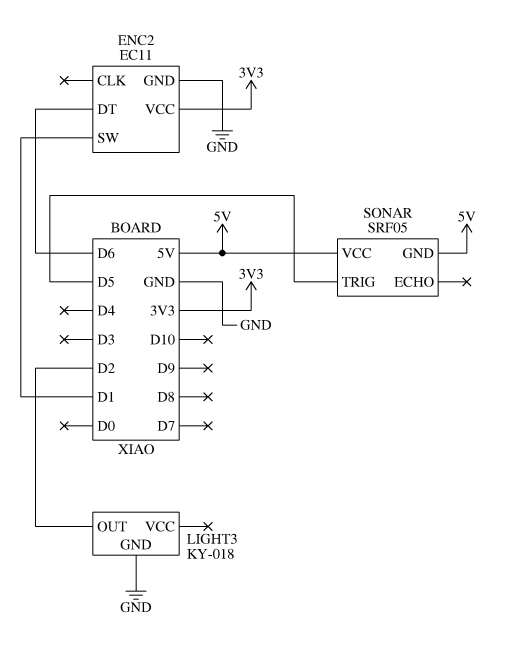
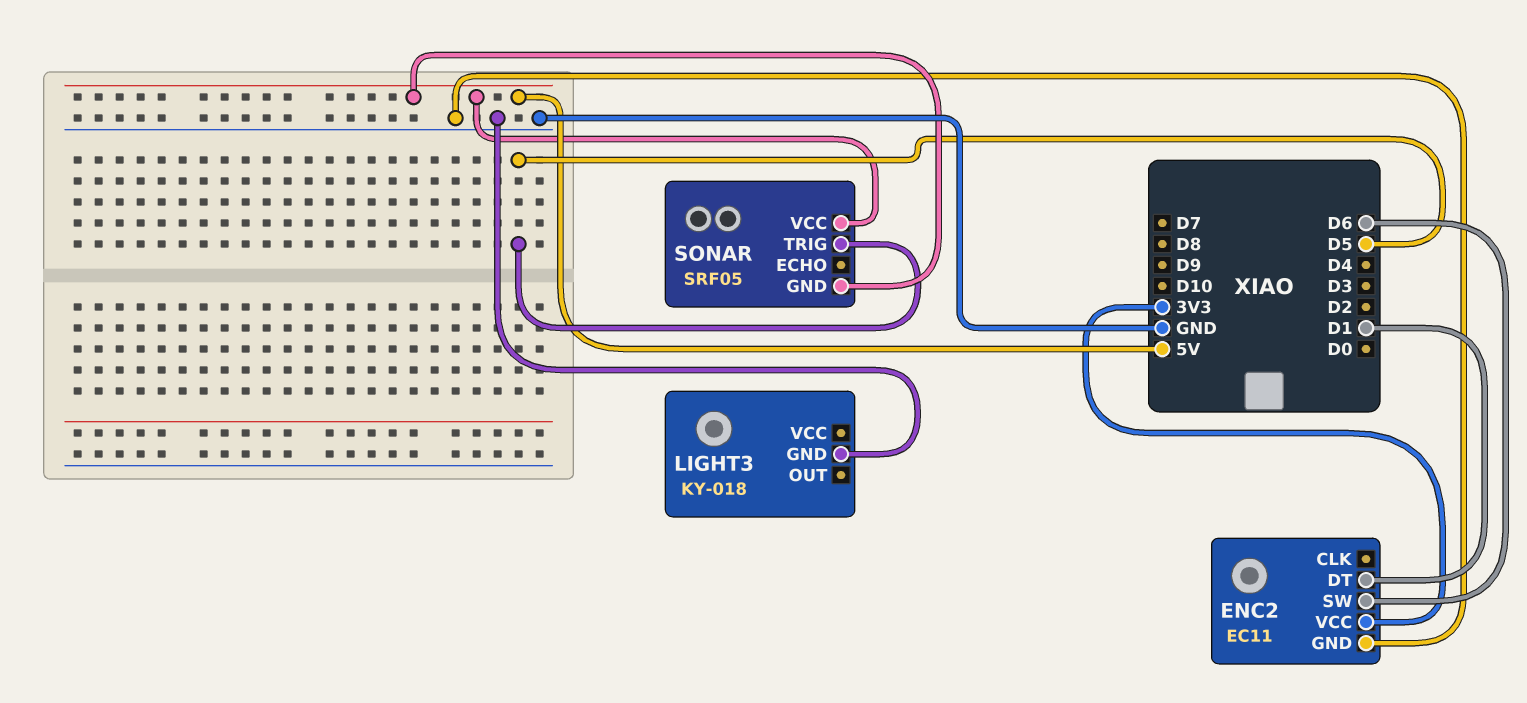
ENC2 pin DT: D6 -> D1
ENC2 pin SW: D1 -> D6
LIGHT3 pin OUT: D2 -> none

